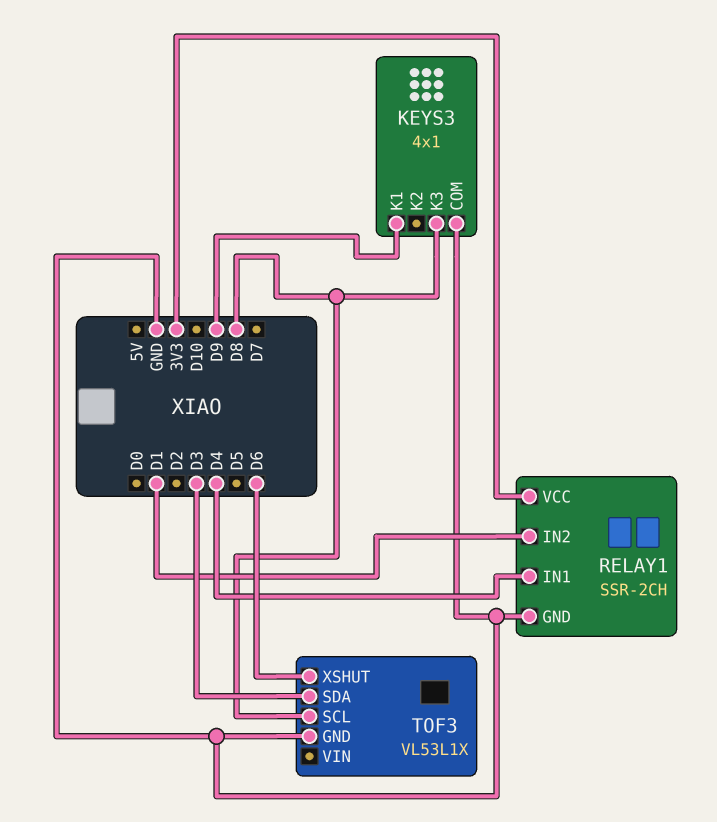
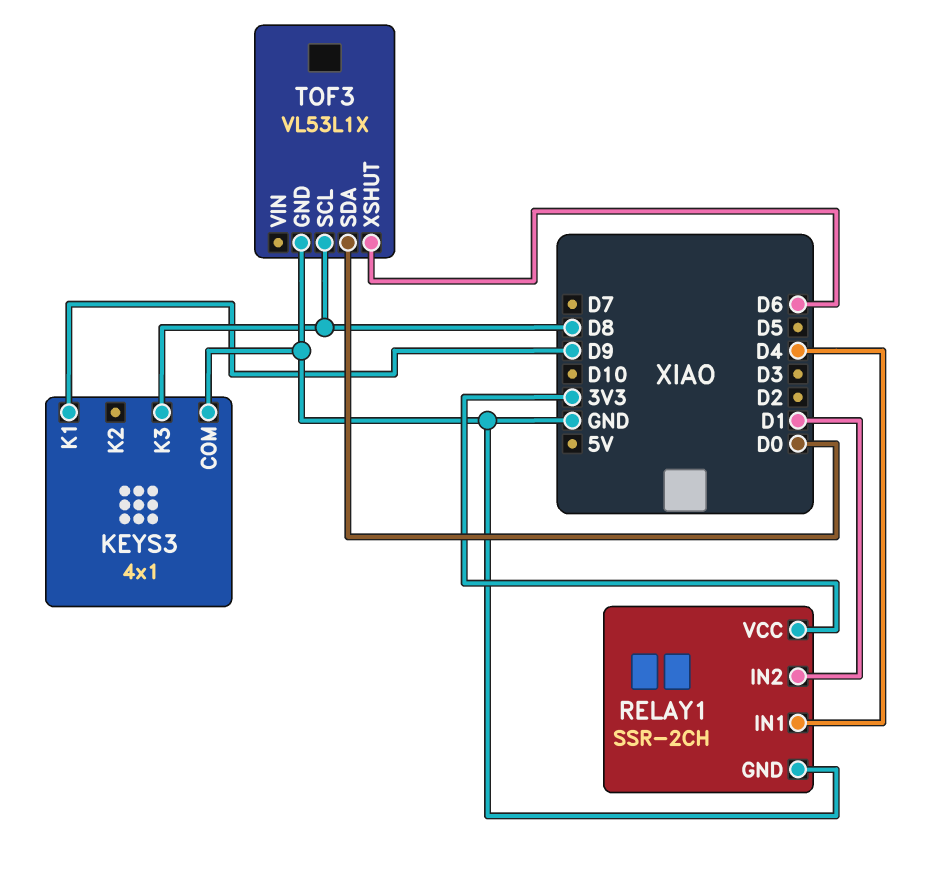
TOF3 pin SDA: D3 -> D0

